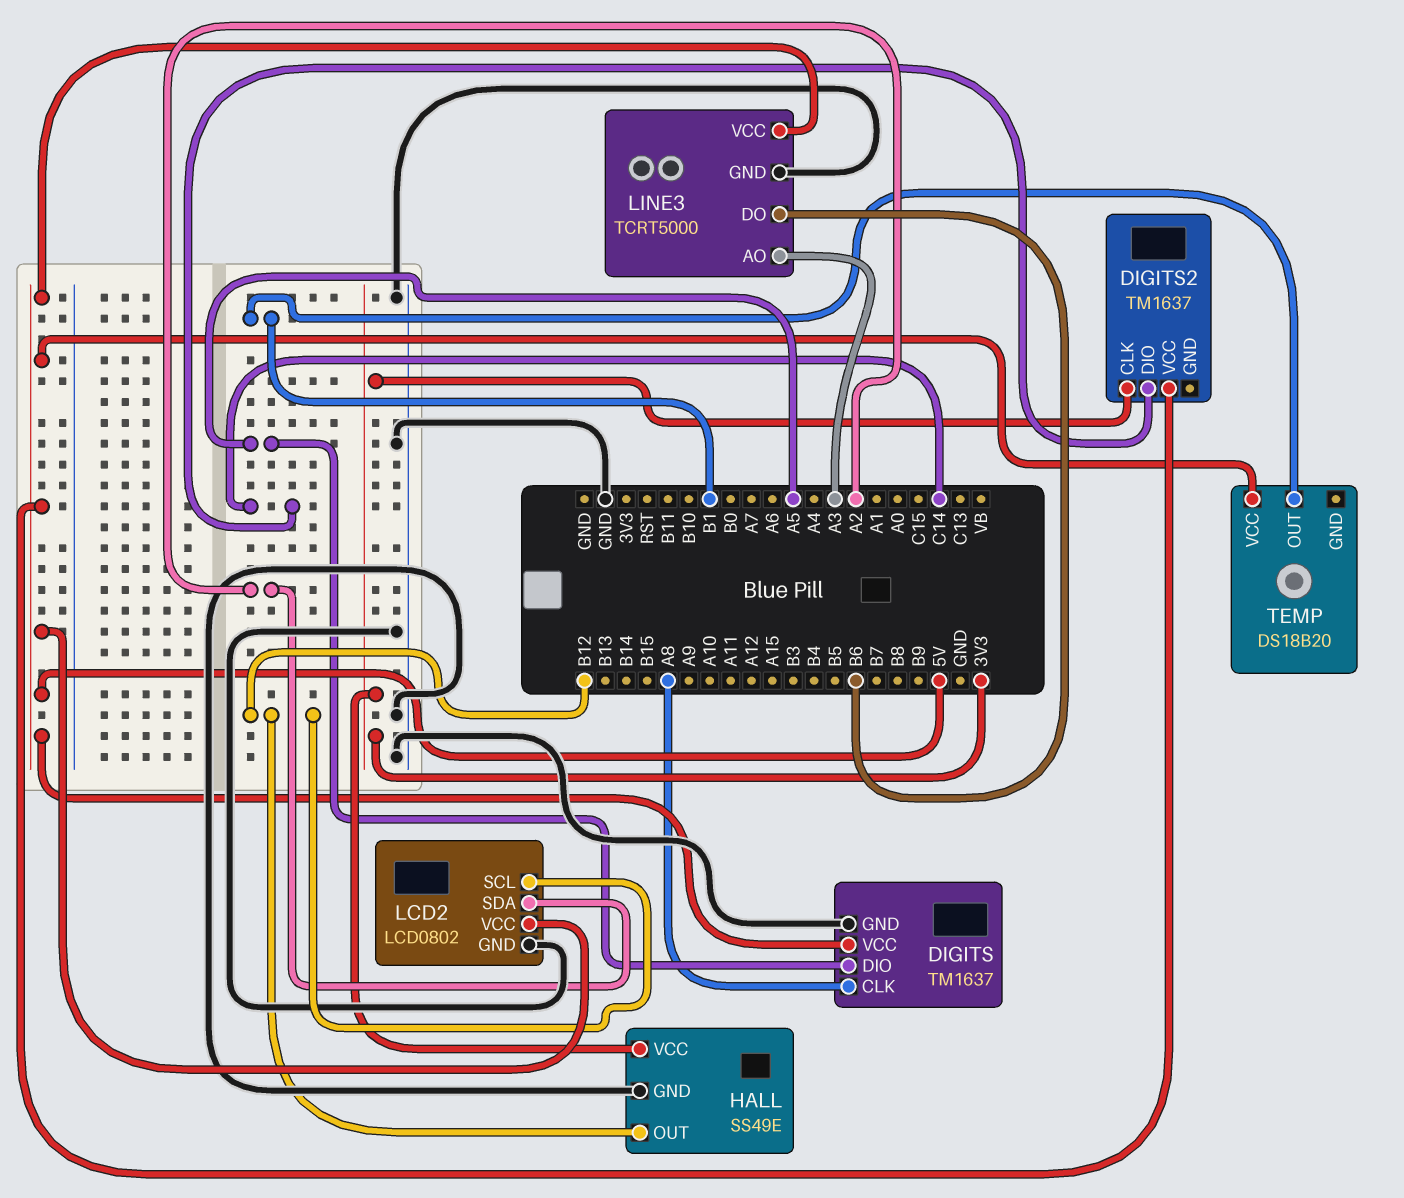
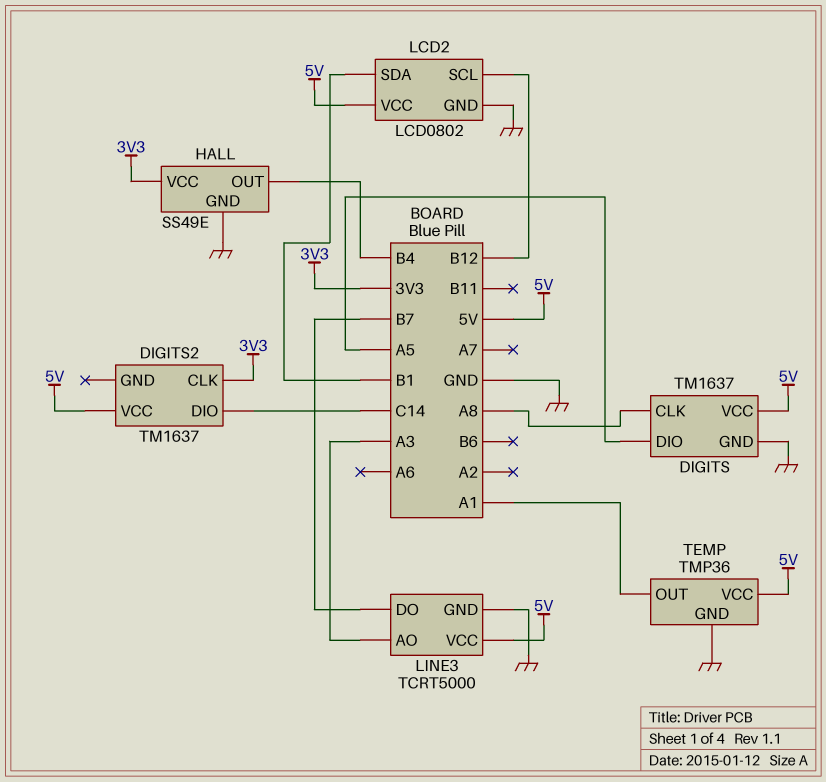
HALL pin OUT: B12 -> B4
LCD2 pin SDA: A2 -> B1
LINE3 pin DO: B6 -> B7
TEMP: DS18B20 -> TMP36
TEMP pin GND: none -> GND
TEMP pin OUT: B1 -> A1

